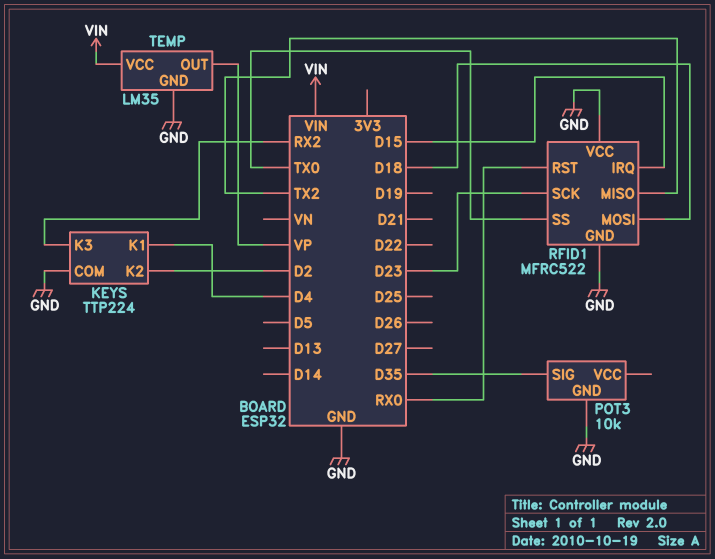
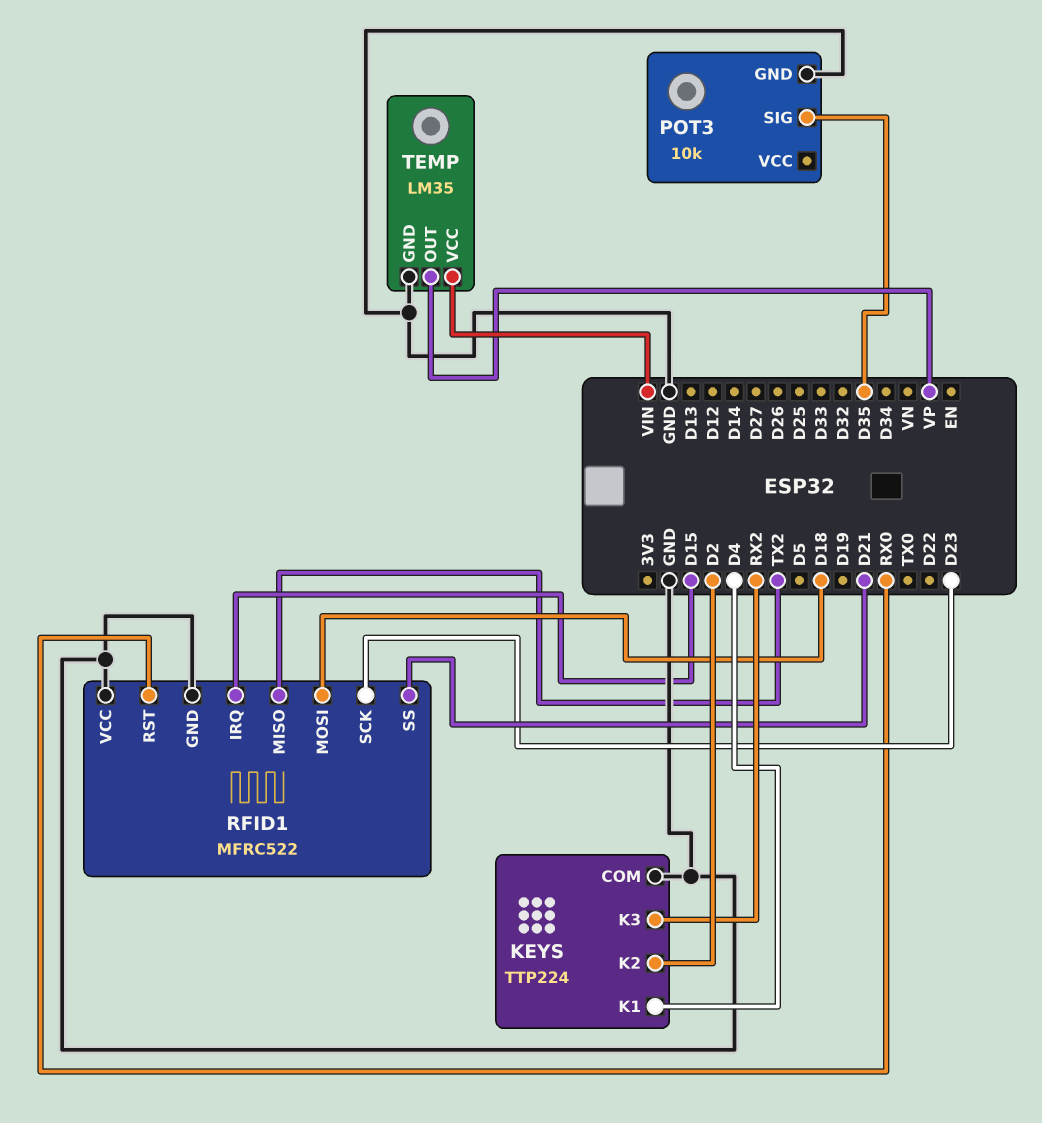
RFID1 pin SS: TX0 -> D21

